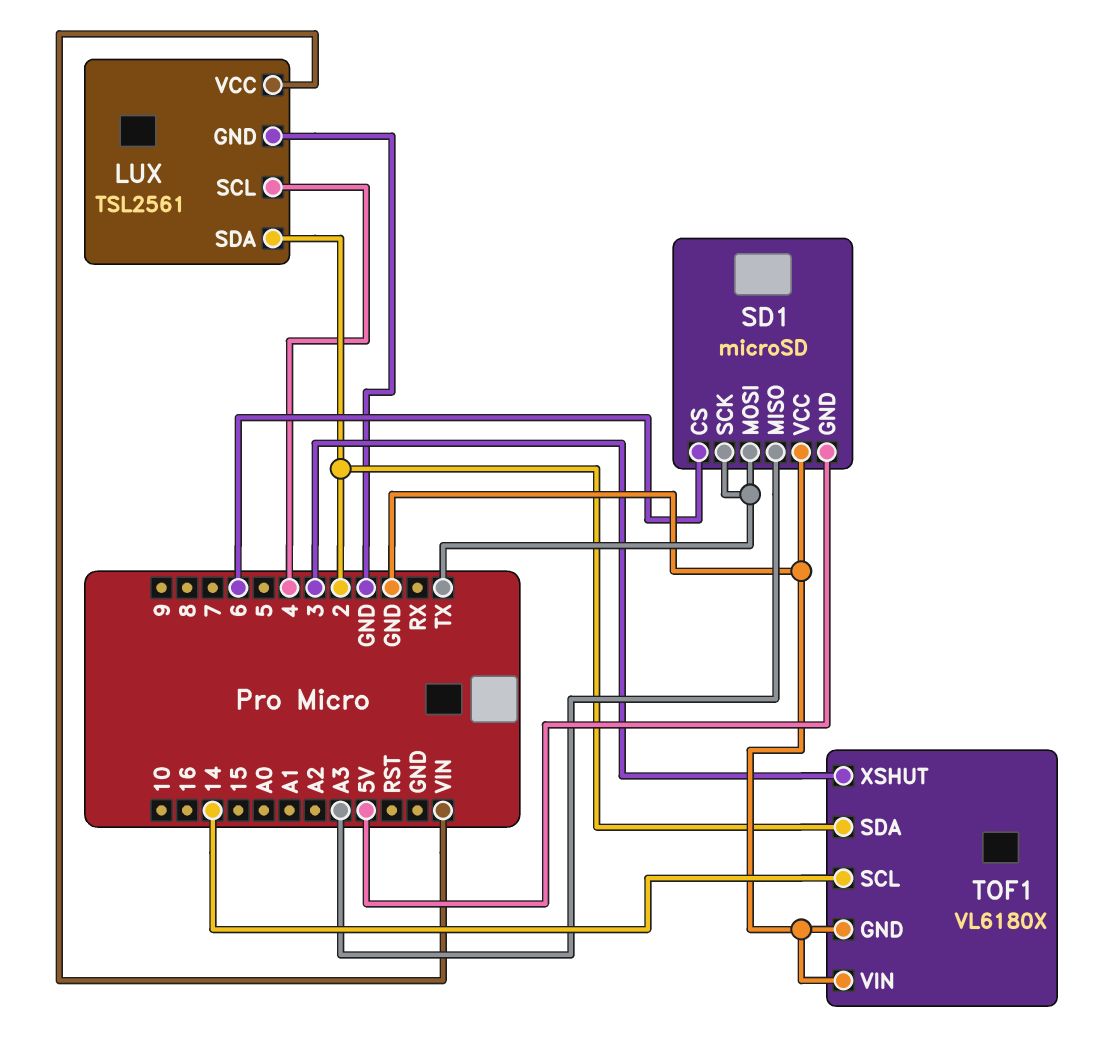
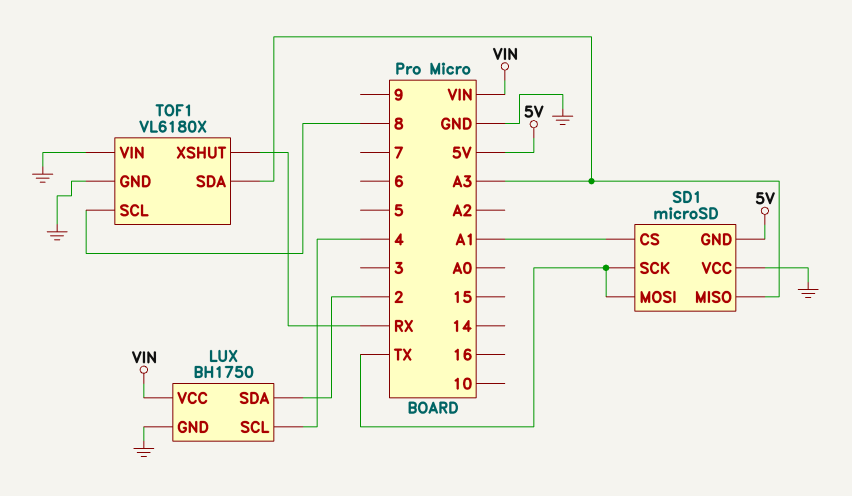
LUX: TSL2561 -> BH1750
SD1 pin CS: 6 -> A1
TOF1 pin SCL: 14 -> 8
TOF1 pin SDA: 2 -> A3
TOF1 pin XSHUT: 3 -> RX

